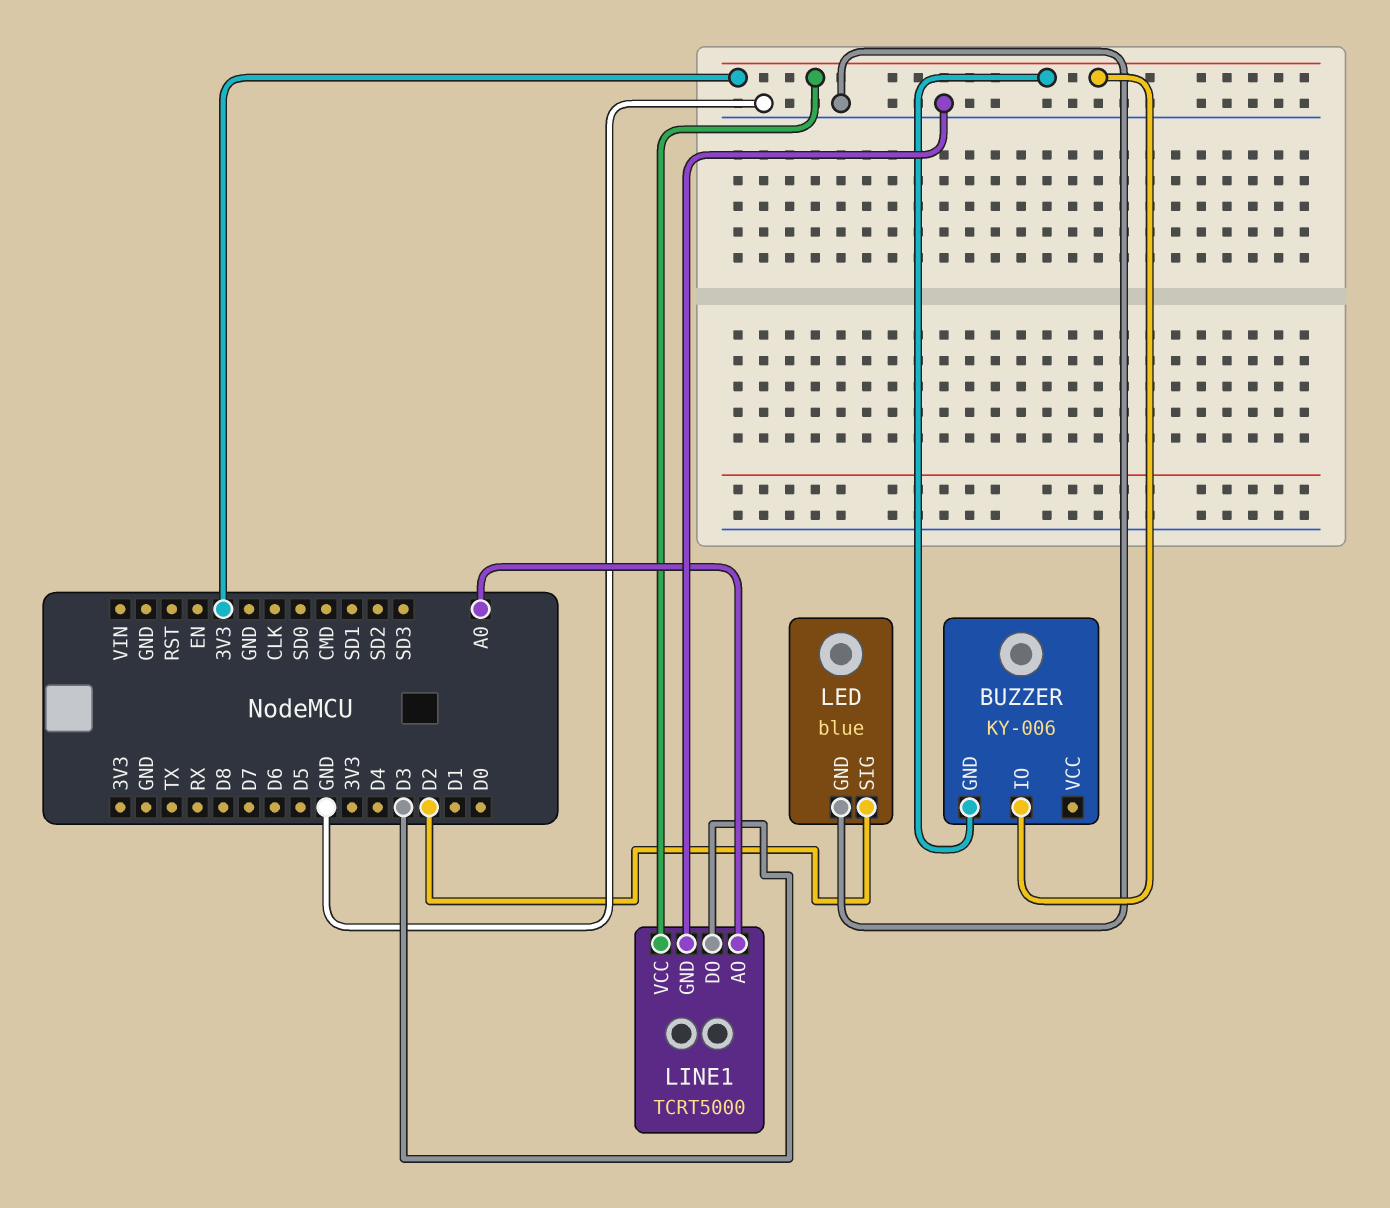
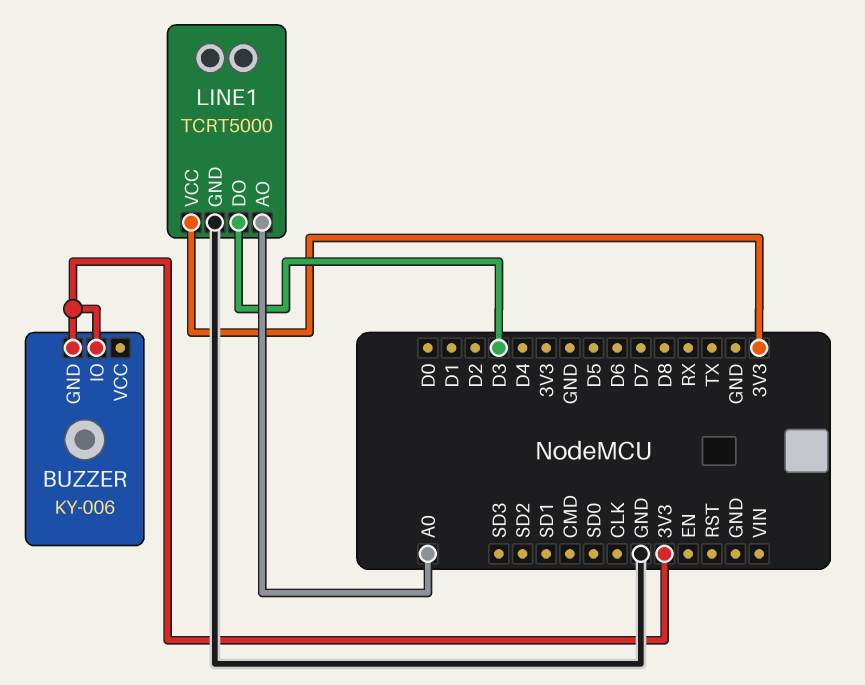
LED: blue -> none
LED pin GND: GND -> none
LED pin SIG: D2 -> none

